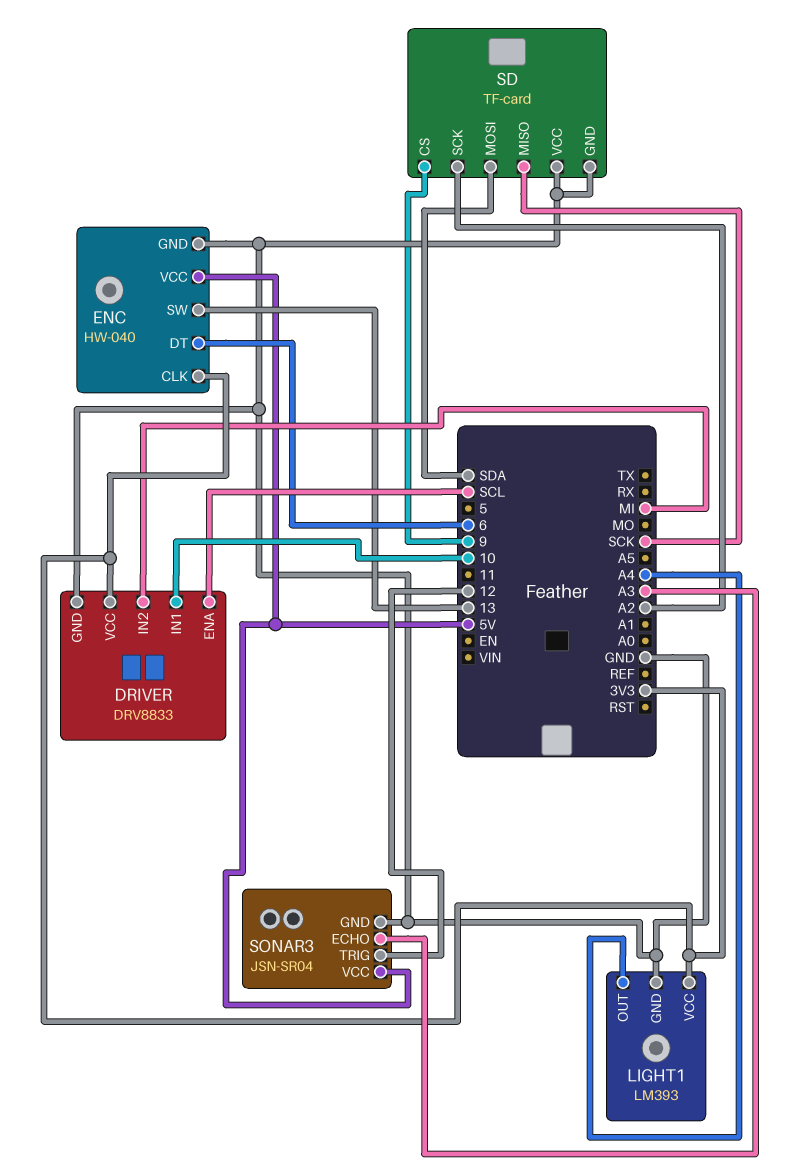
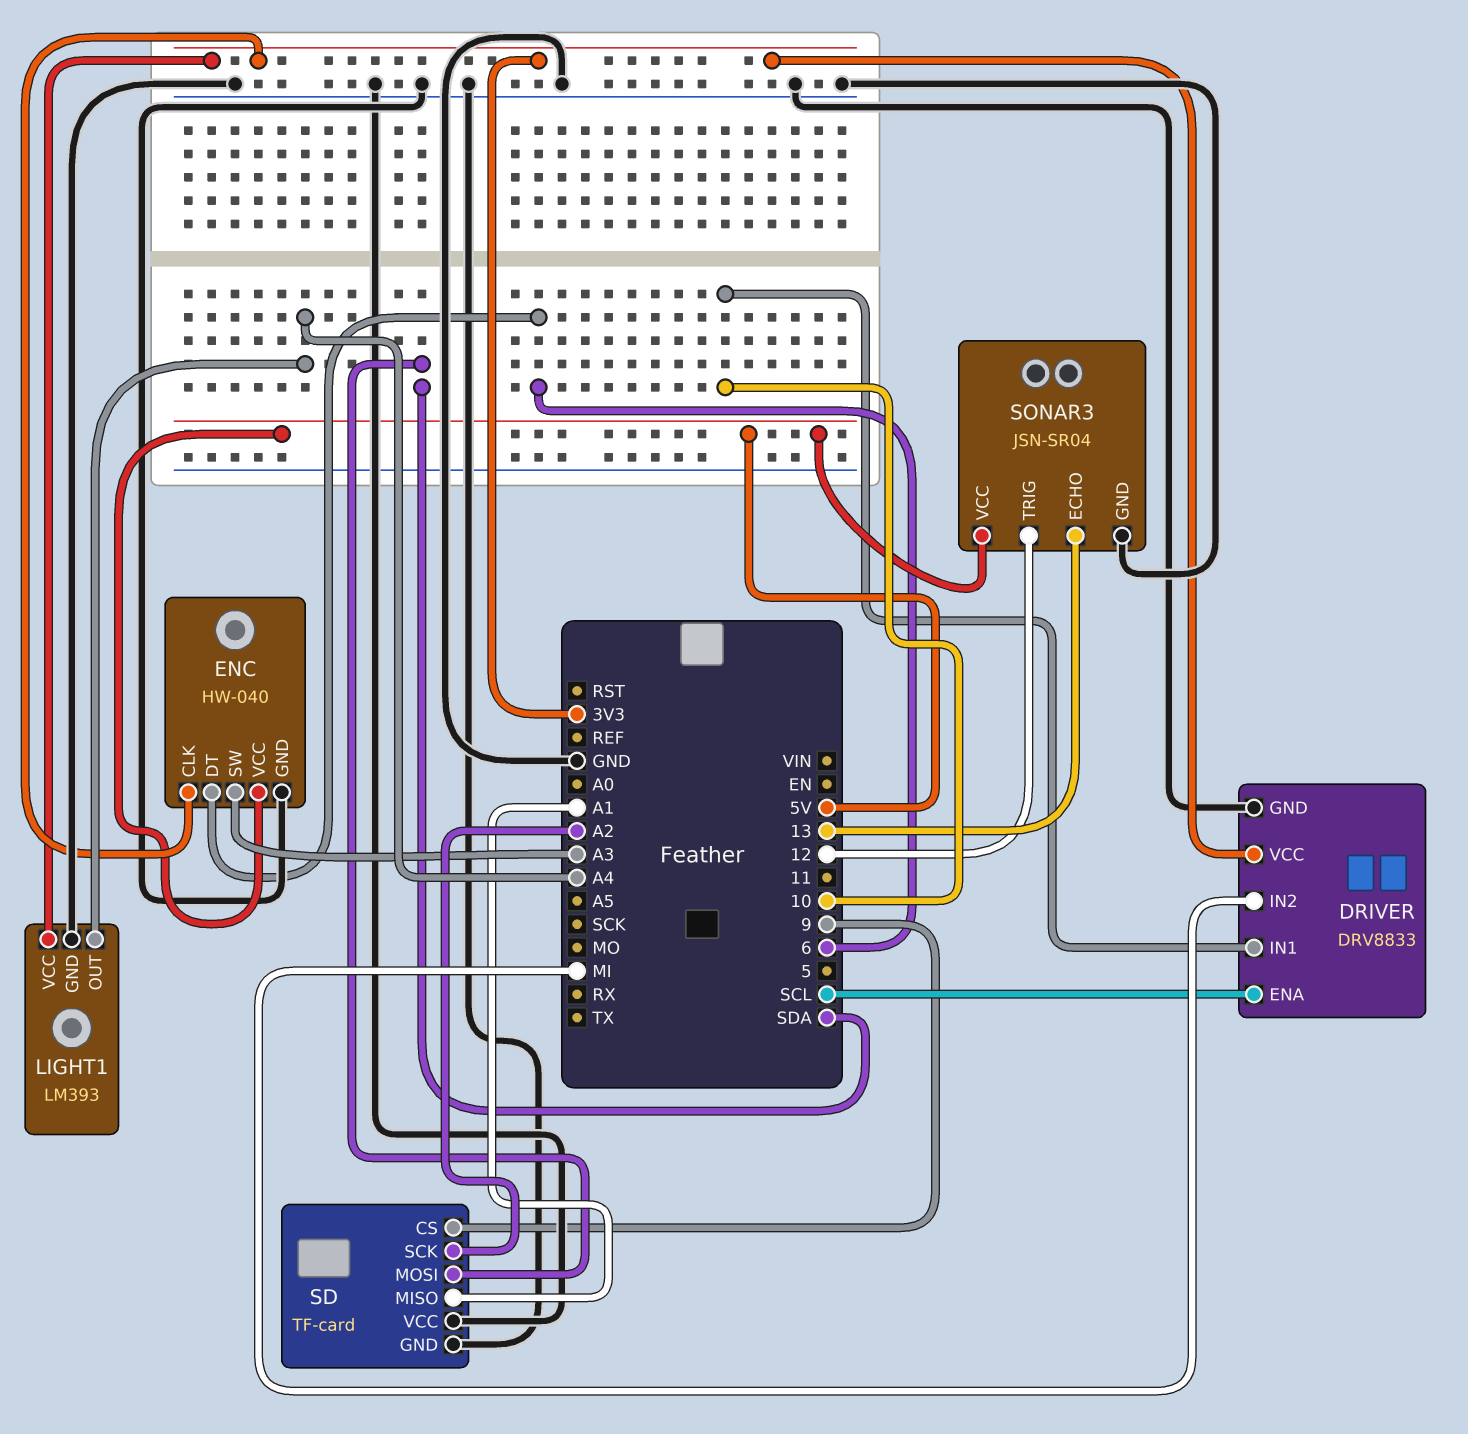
ENC pin SW: 13 -> A3
SD pin MISO: SCK -> A1
SONAR3 pin ECHO: A3 -> 13

